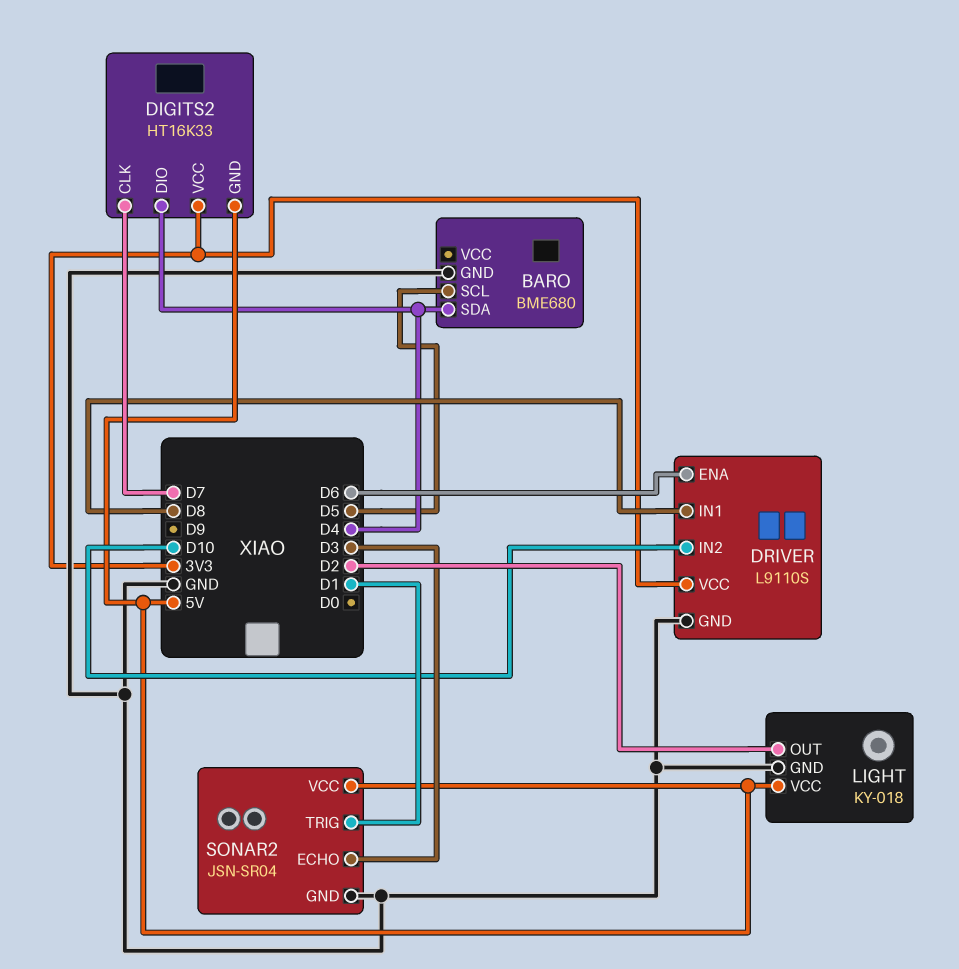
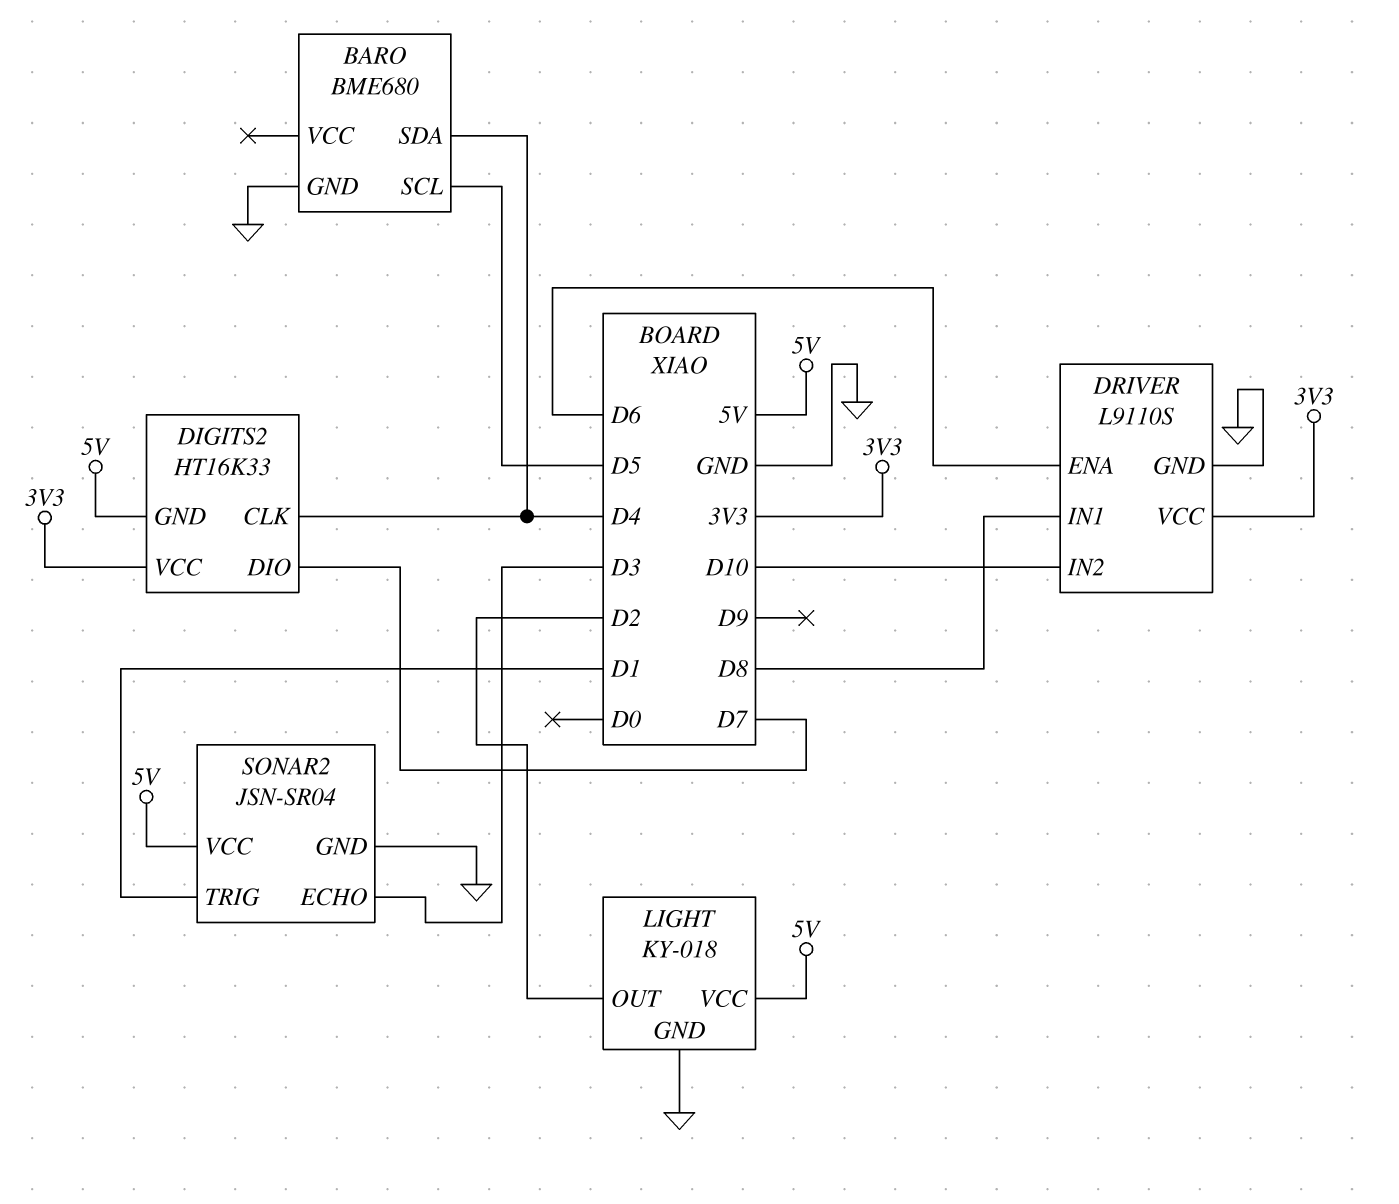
DIGITS2 pin CLK: D7 -> D4
DIGITS2 pin DIO: D4 -> D7

